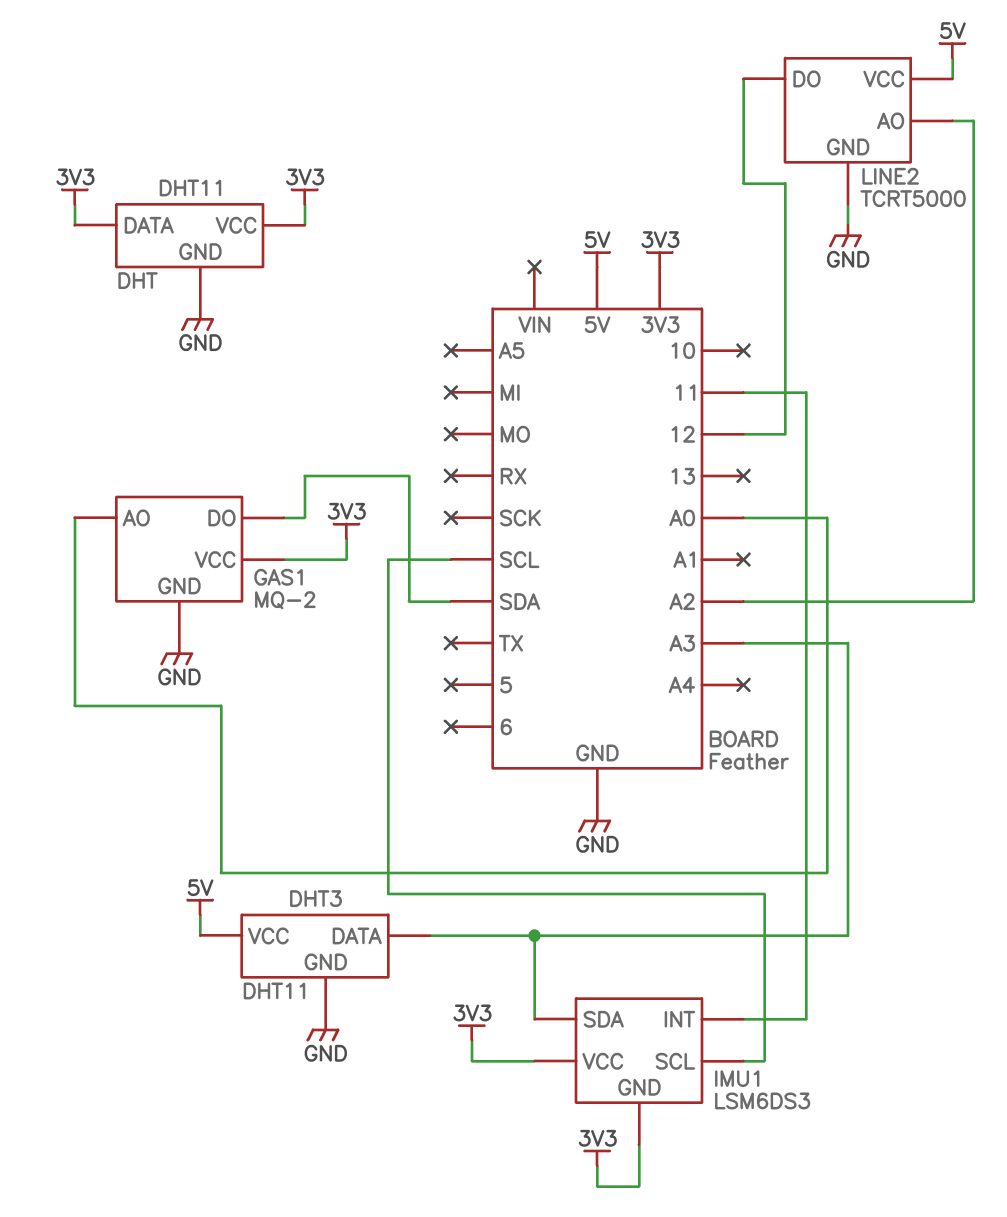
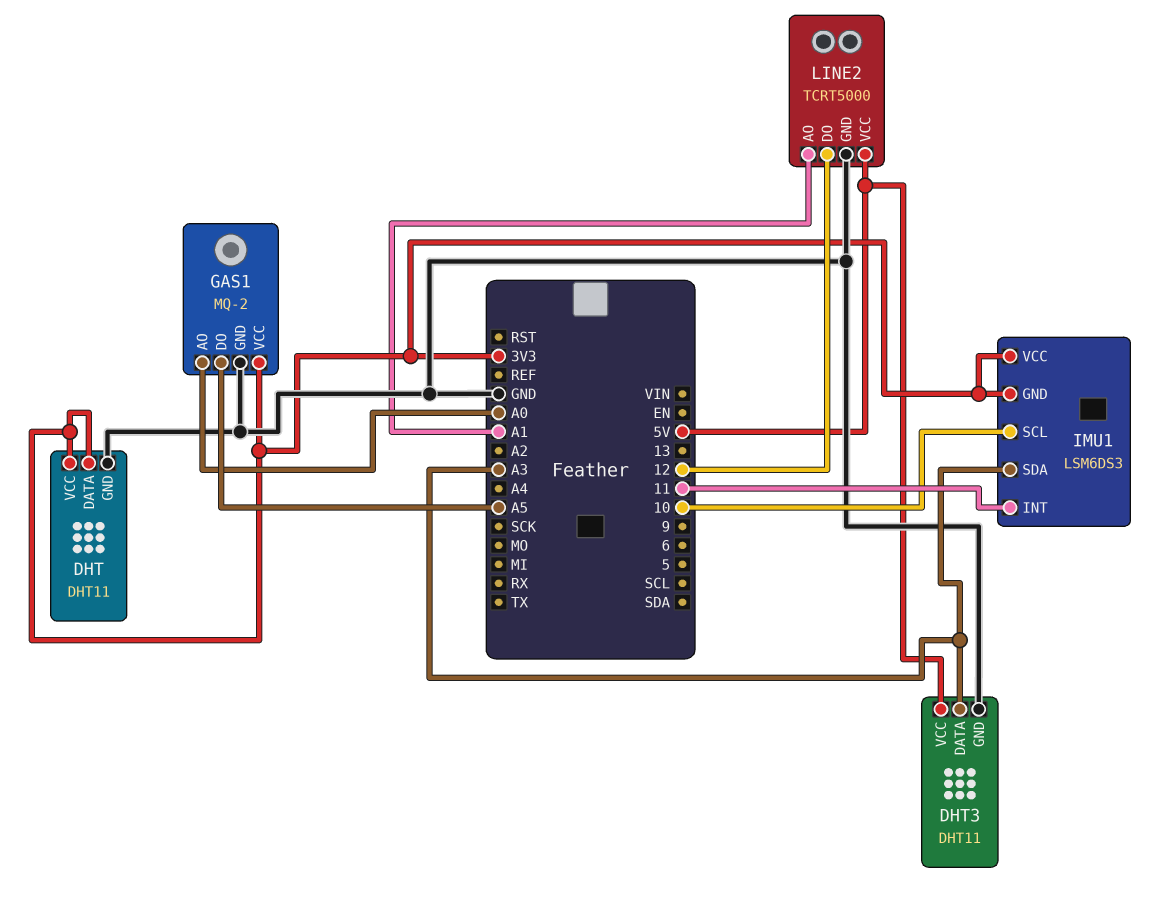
GAS1 pin DO: SDA -> A5
IMU1 pin SCL: SCL -> 10
LINE2 pin AO: A2 -> A1

